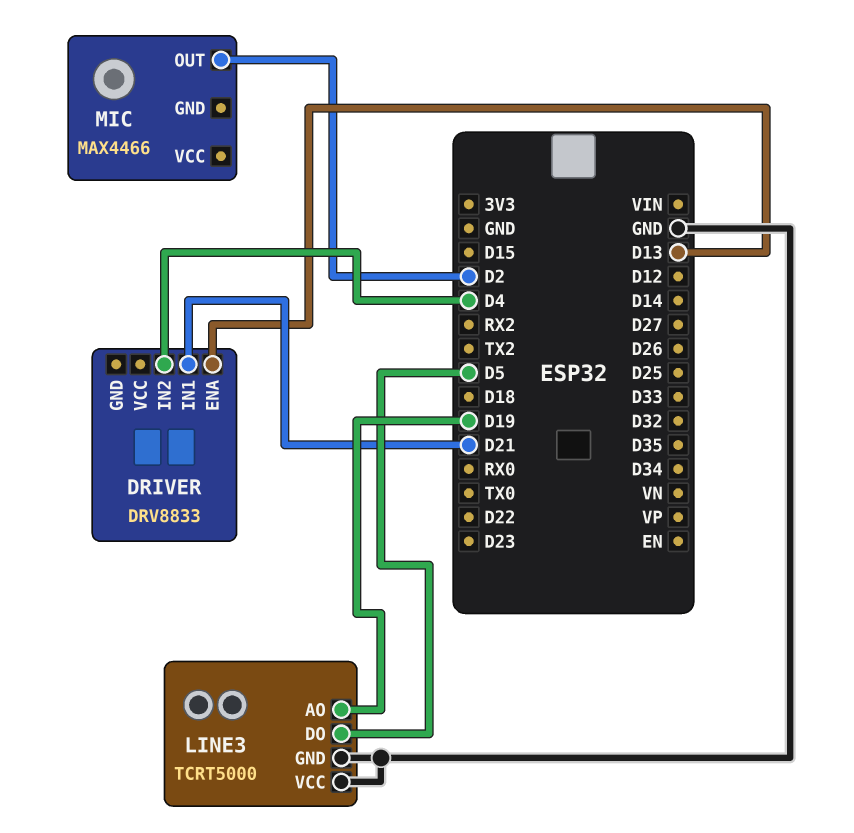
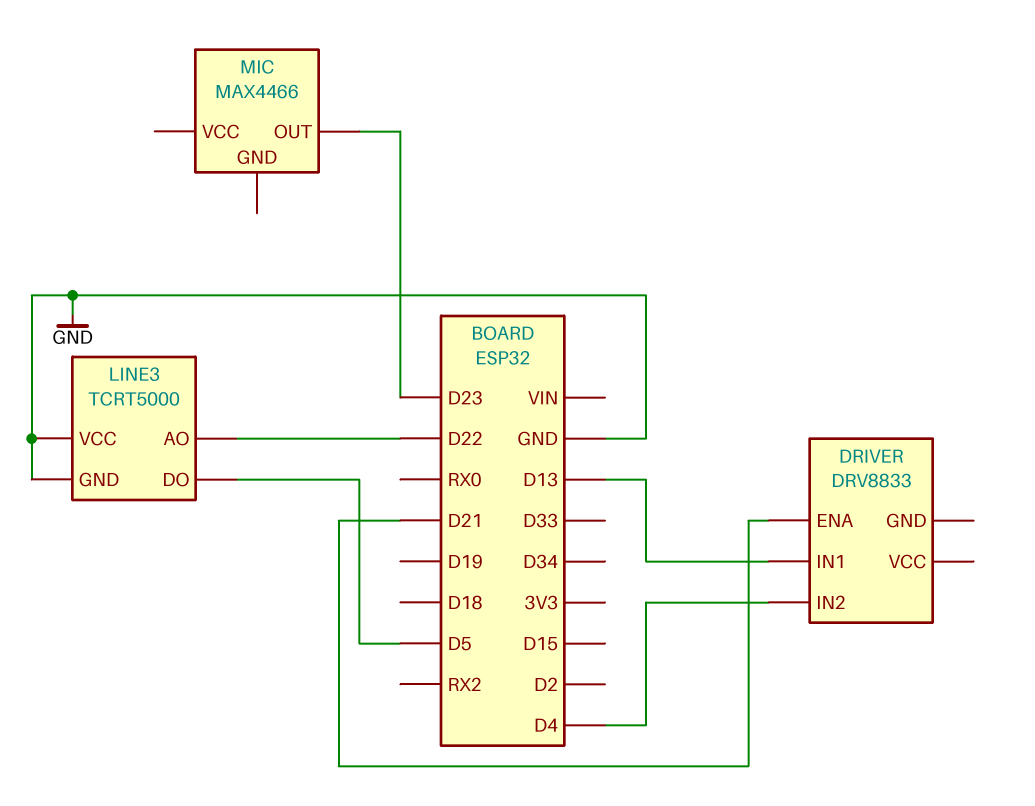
DRIVER pin ENA: D13 -> D21
DRIVER pin IN1: D21 -> D13
LINE3 pin AO: D19 -> D22
MIC pin OUT: D2 -> D23

